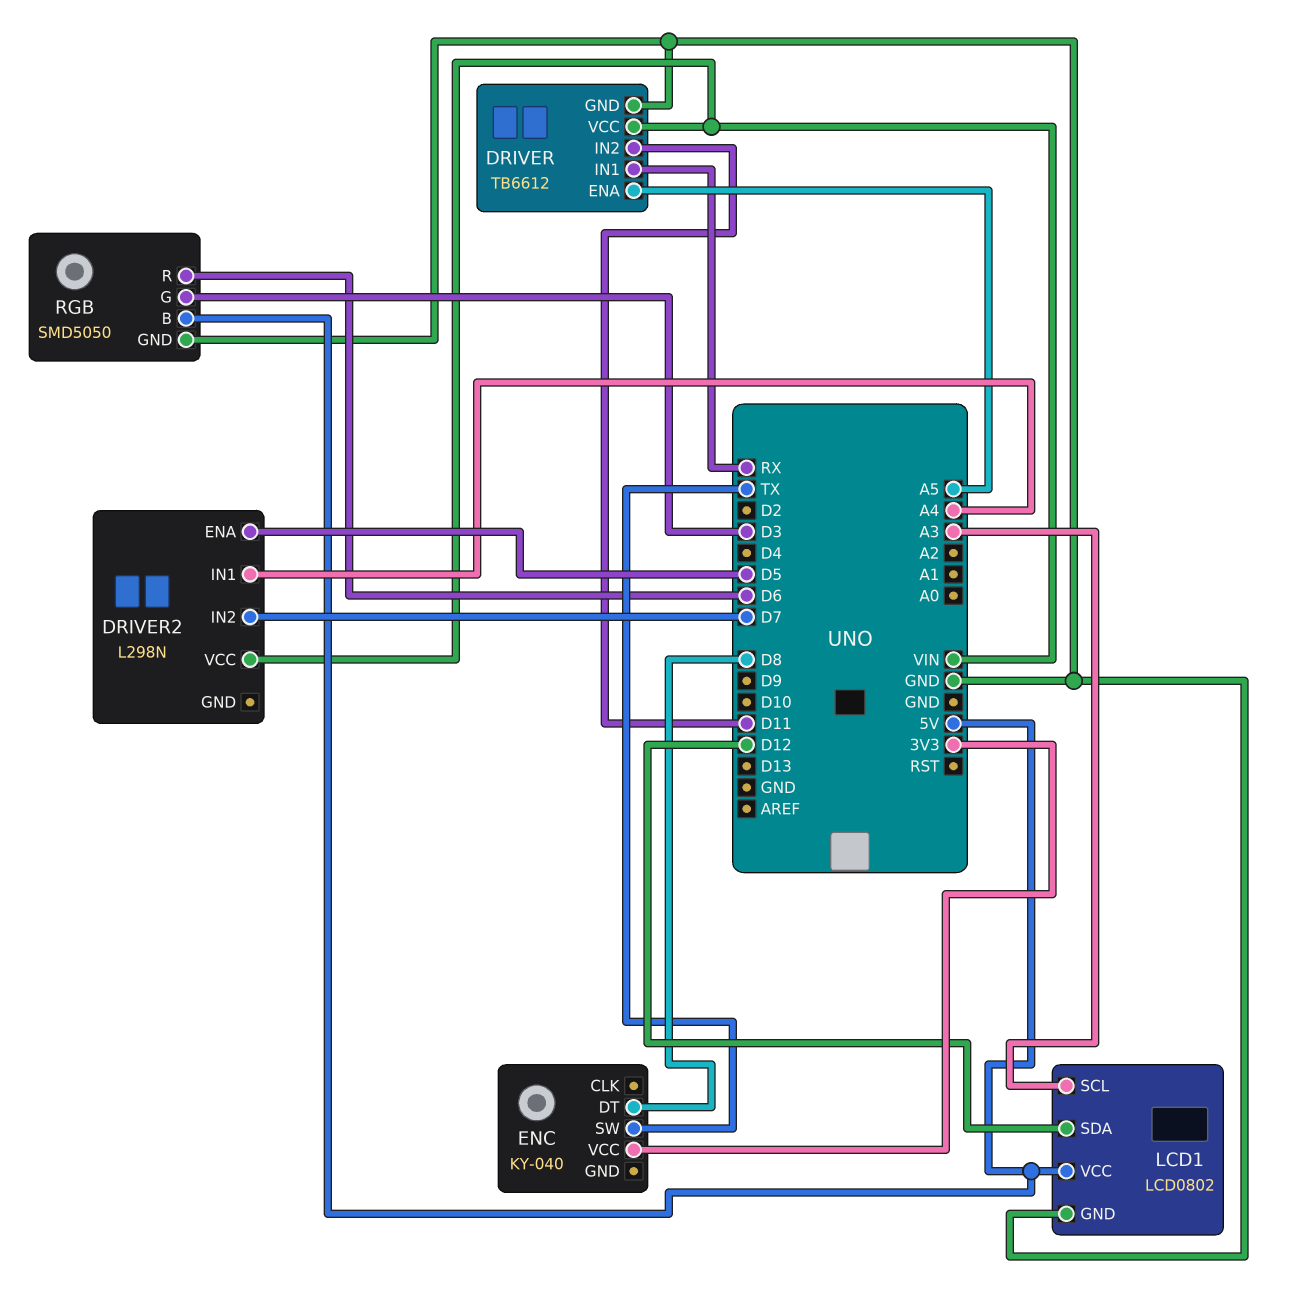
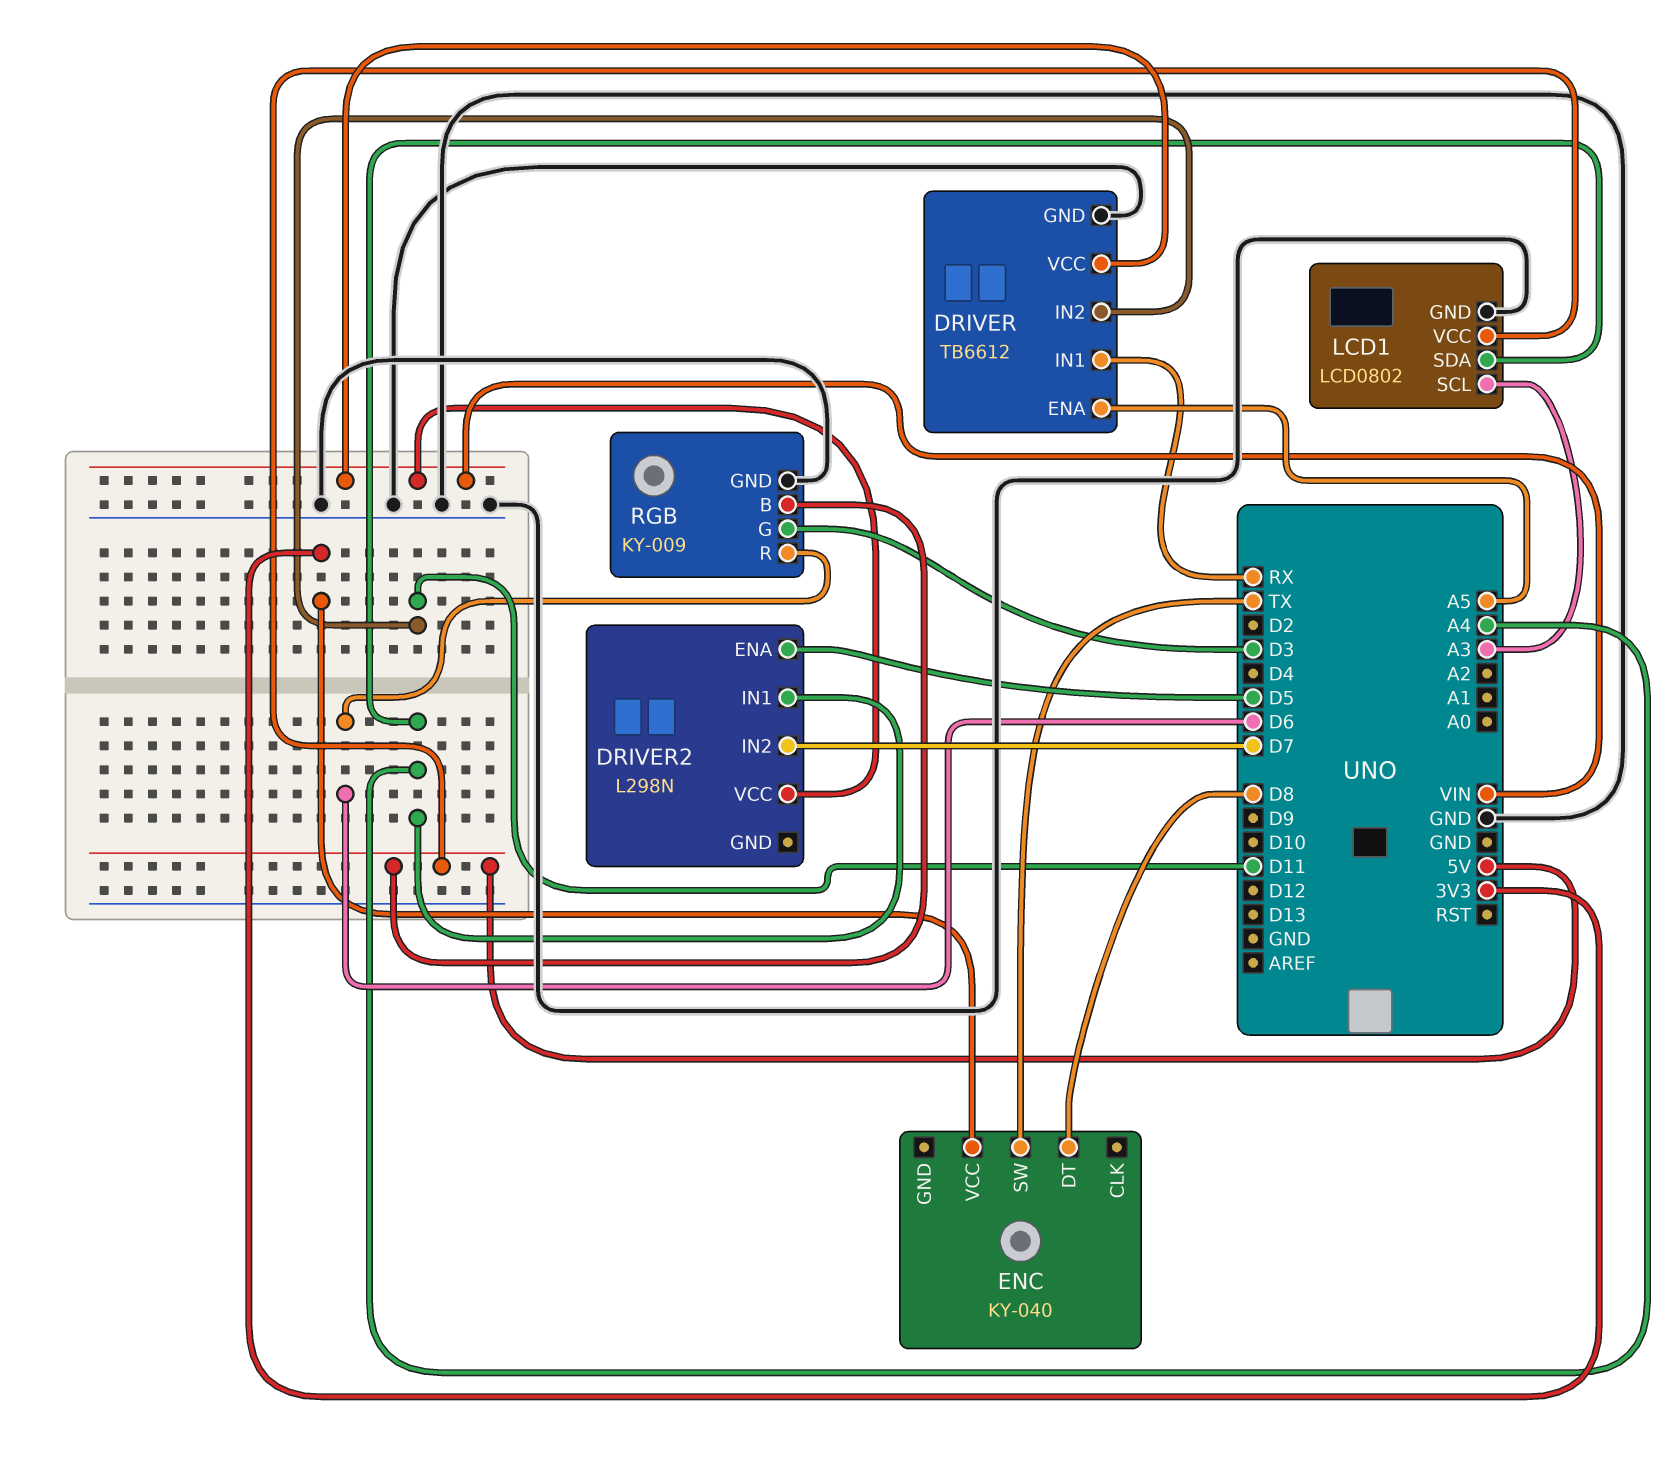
LCD1 pin SDA: D12 -> A4
RGB: SMD5050 -> KY-009

